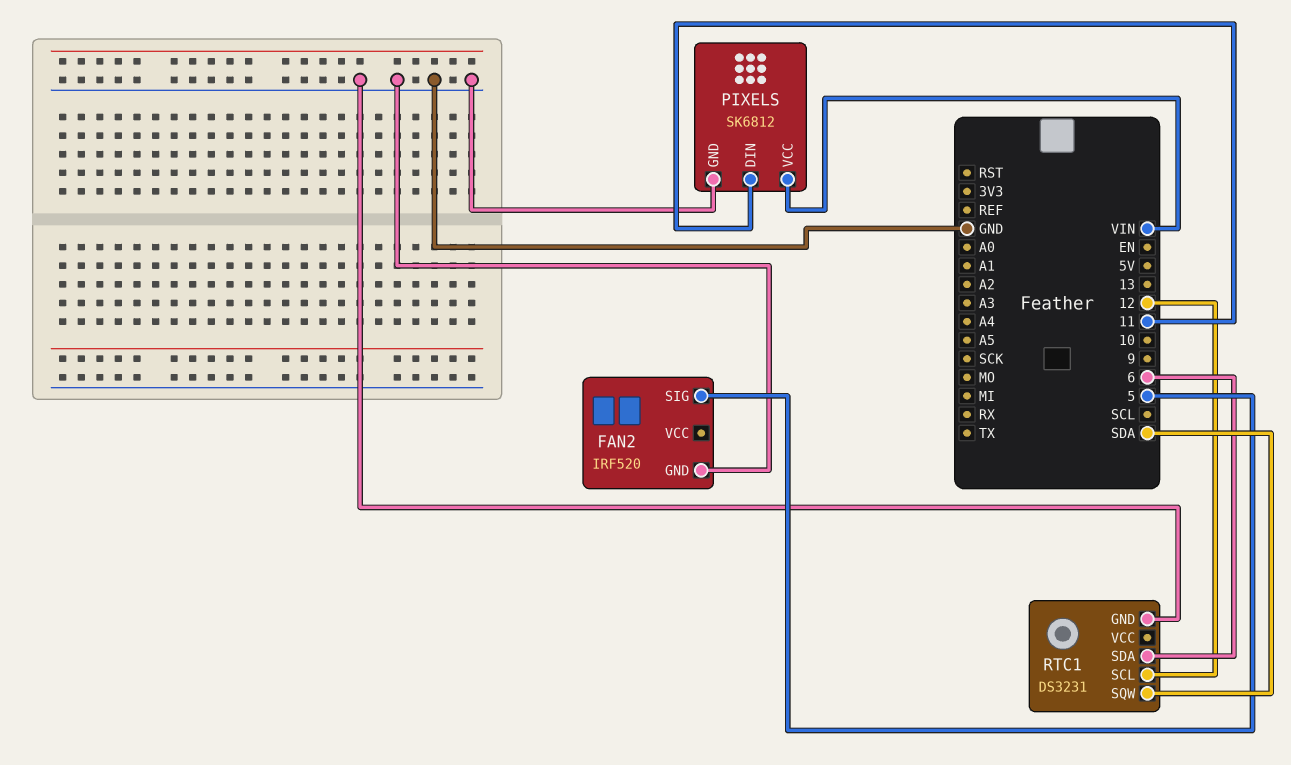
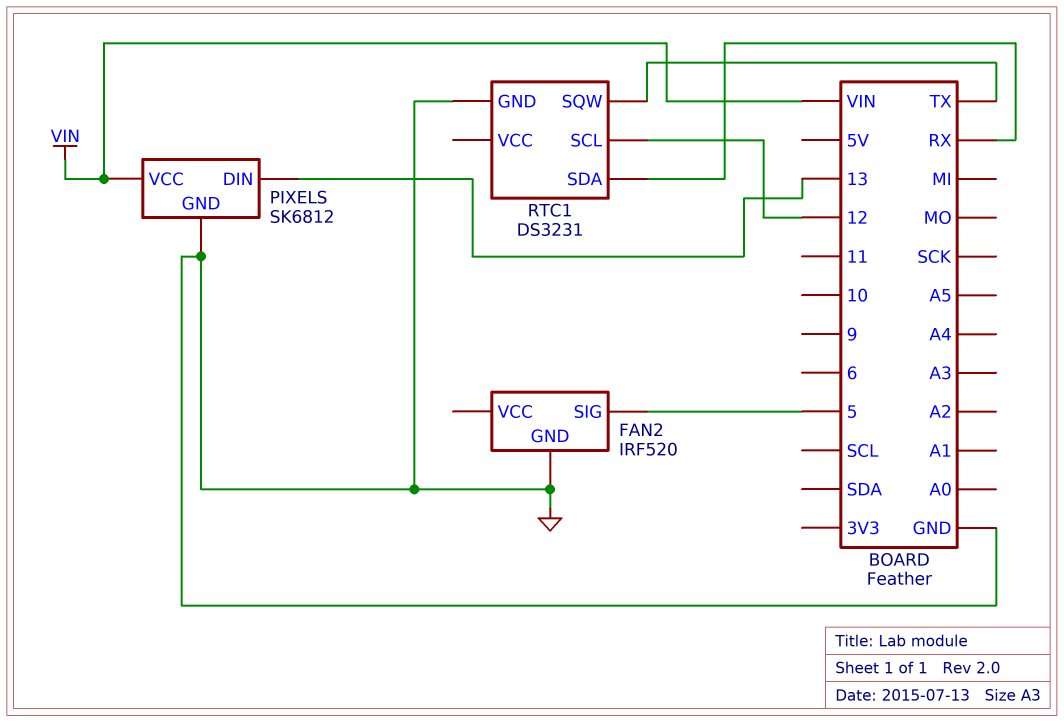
PIXELS pin DIN: 11 -> 13
RTC1 pin SDA: 6 -> RX
RTC1 pin SQW: SDA -> TX

